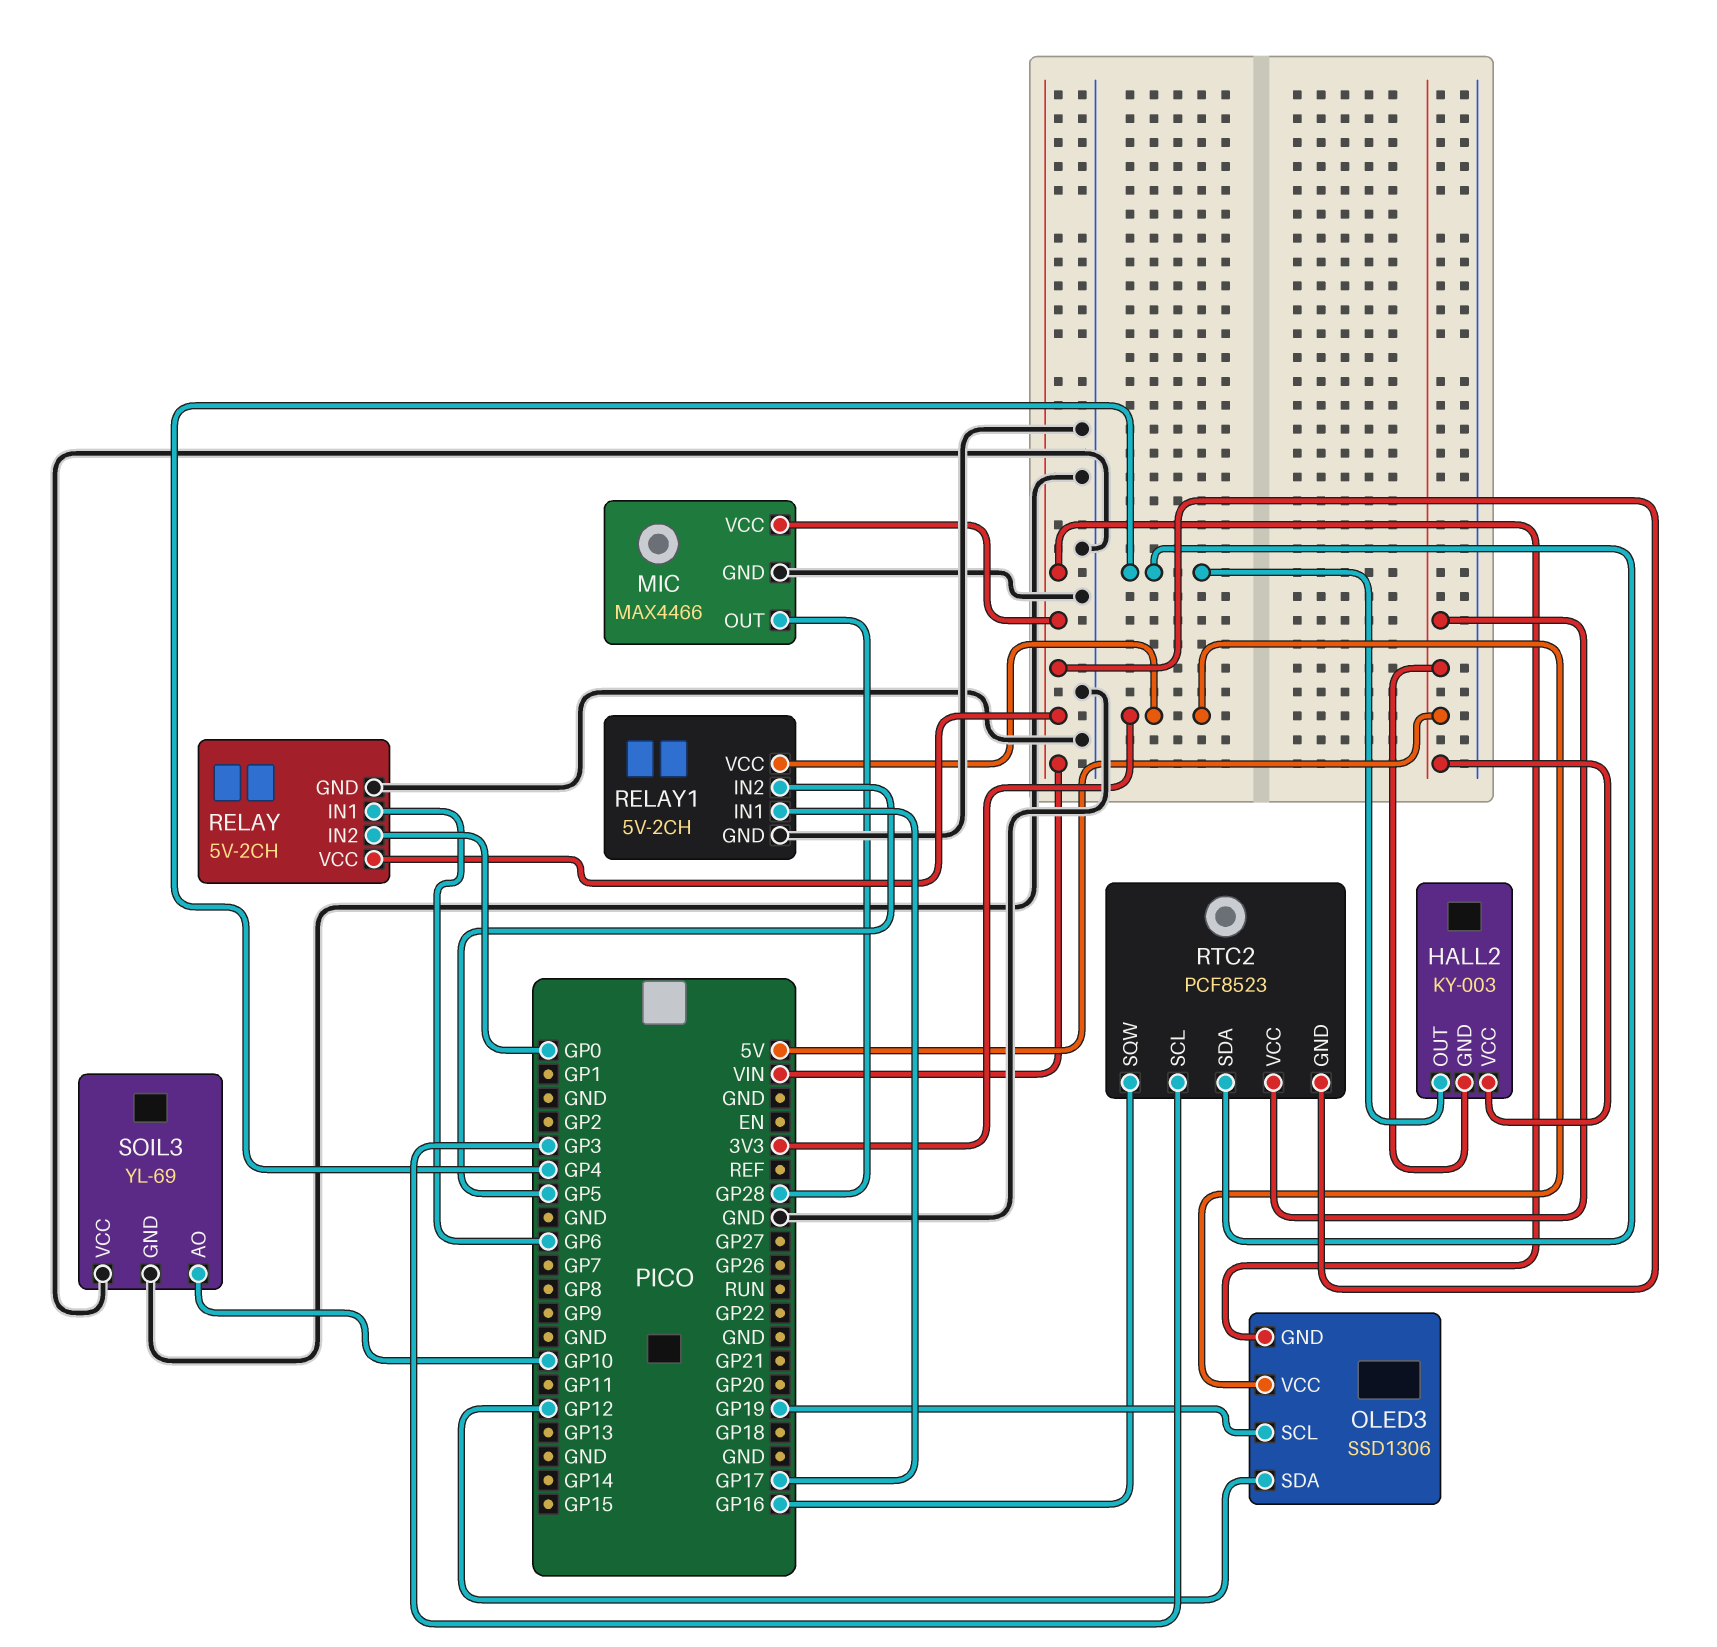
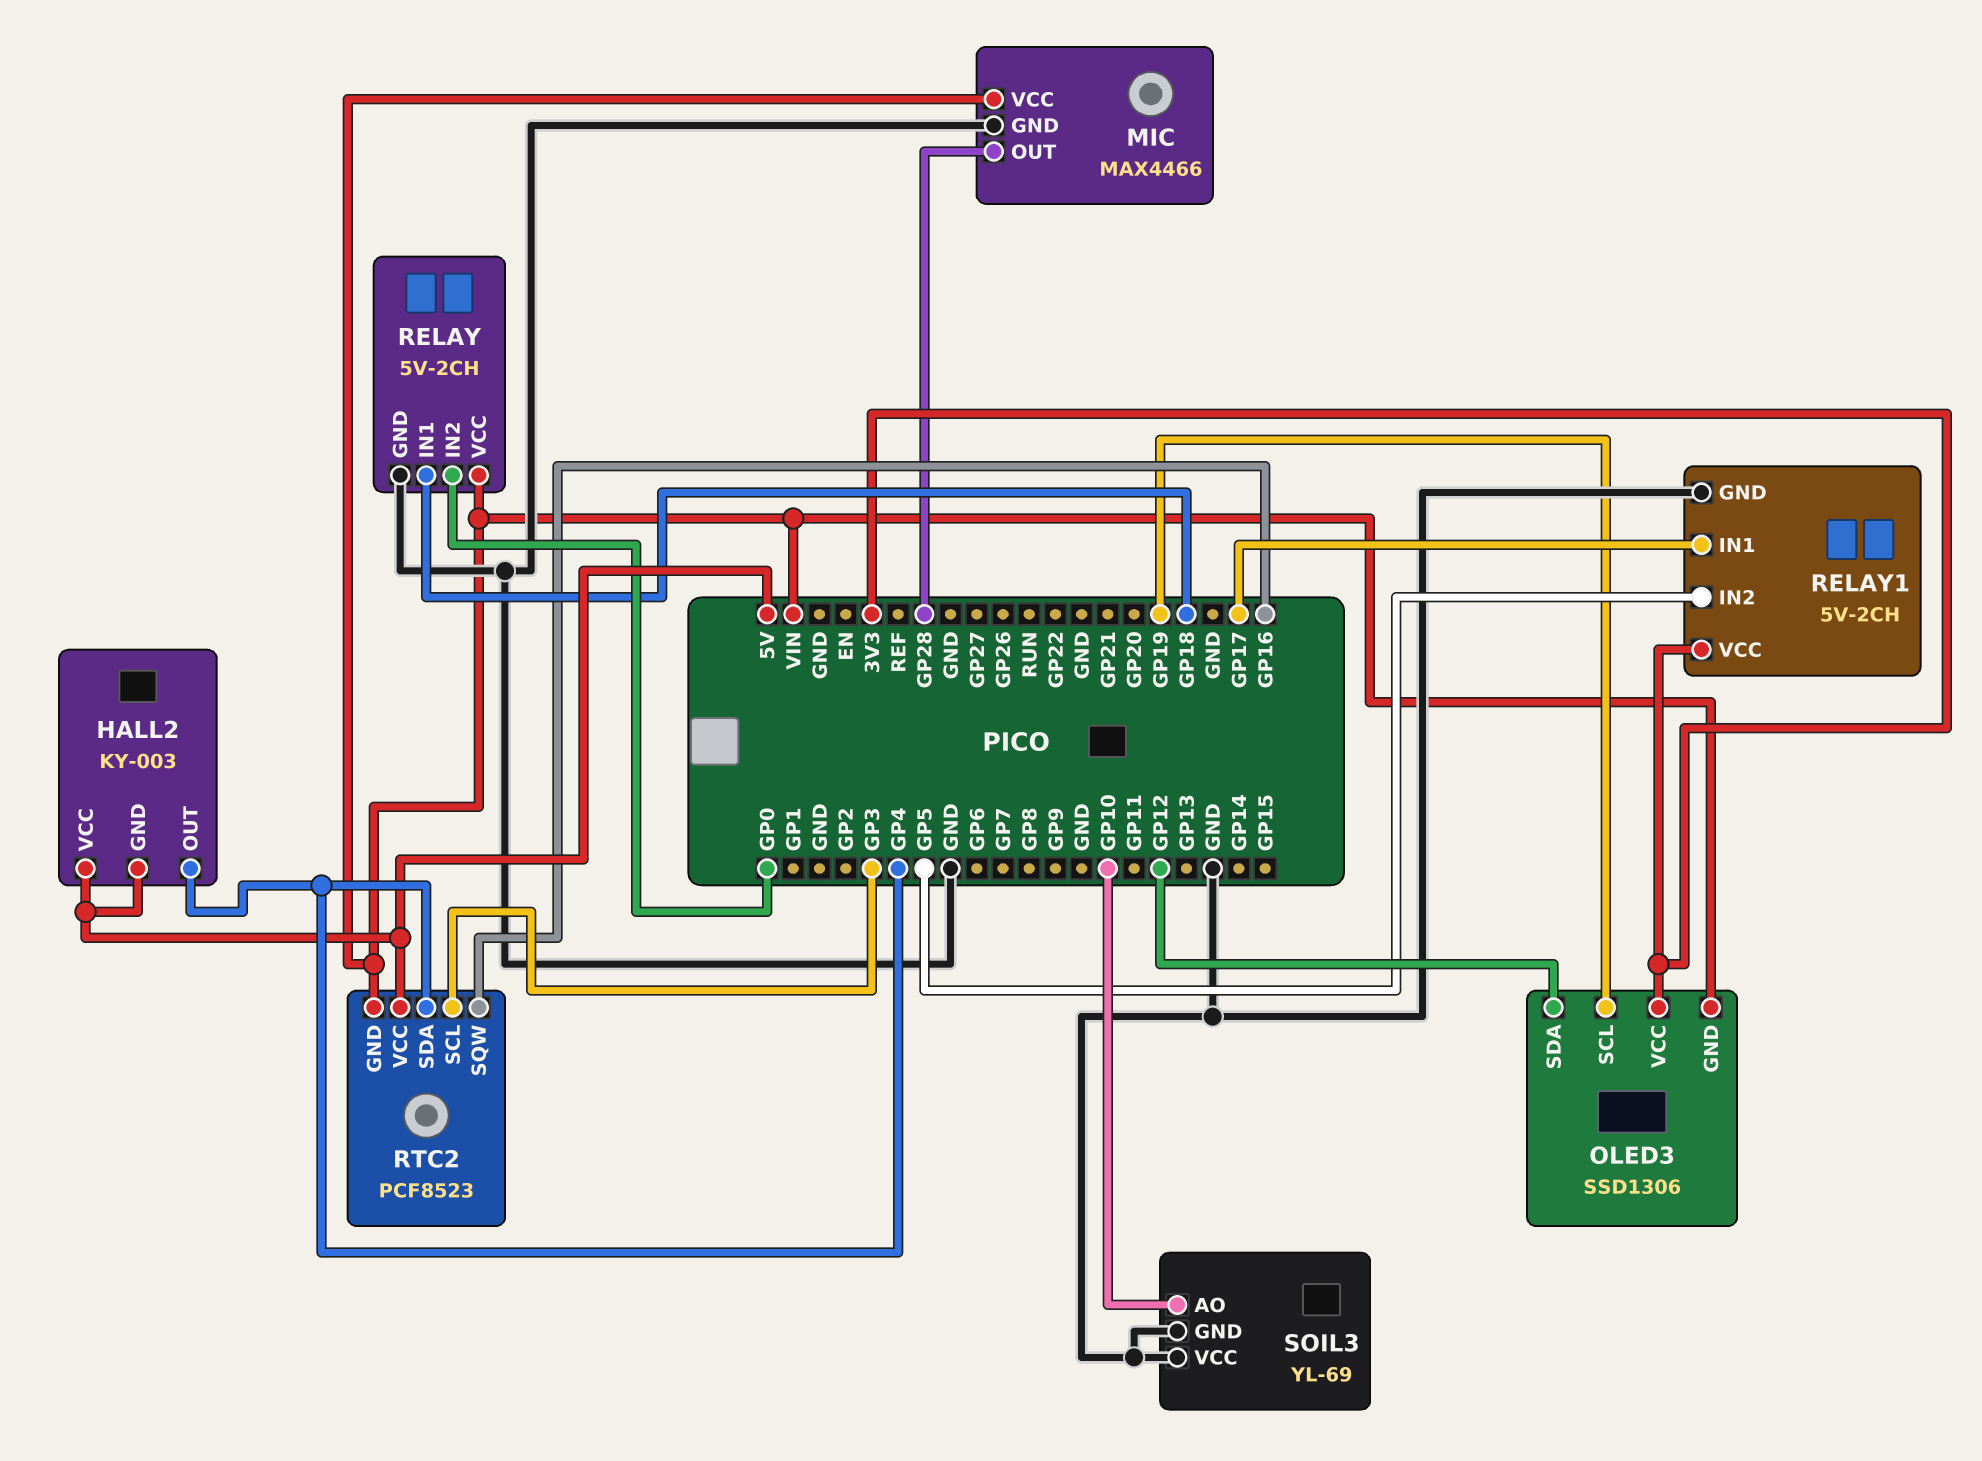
RELAY pin IN1: GP6 -> GP18

